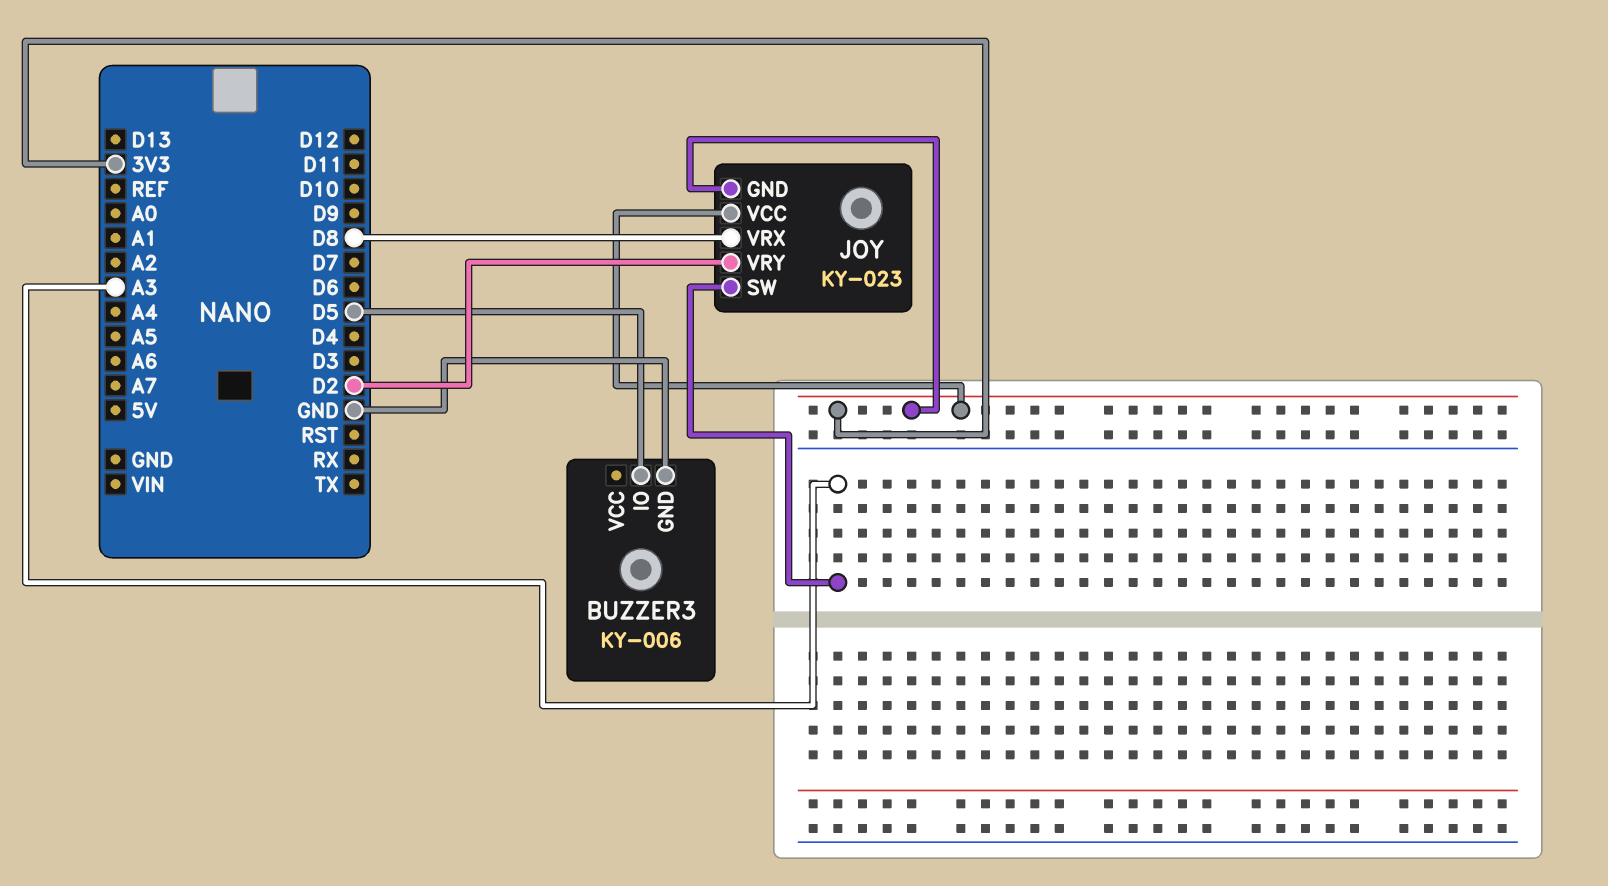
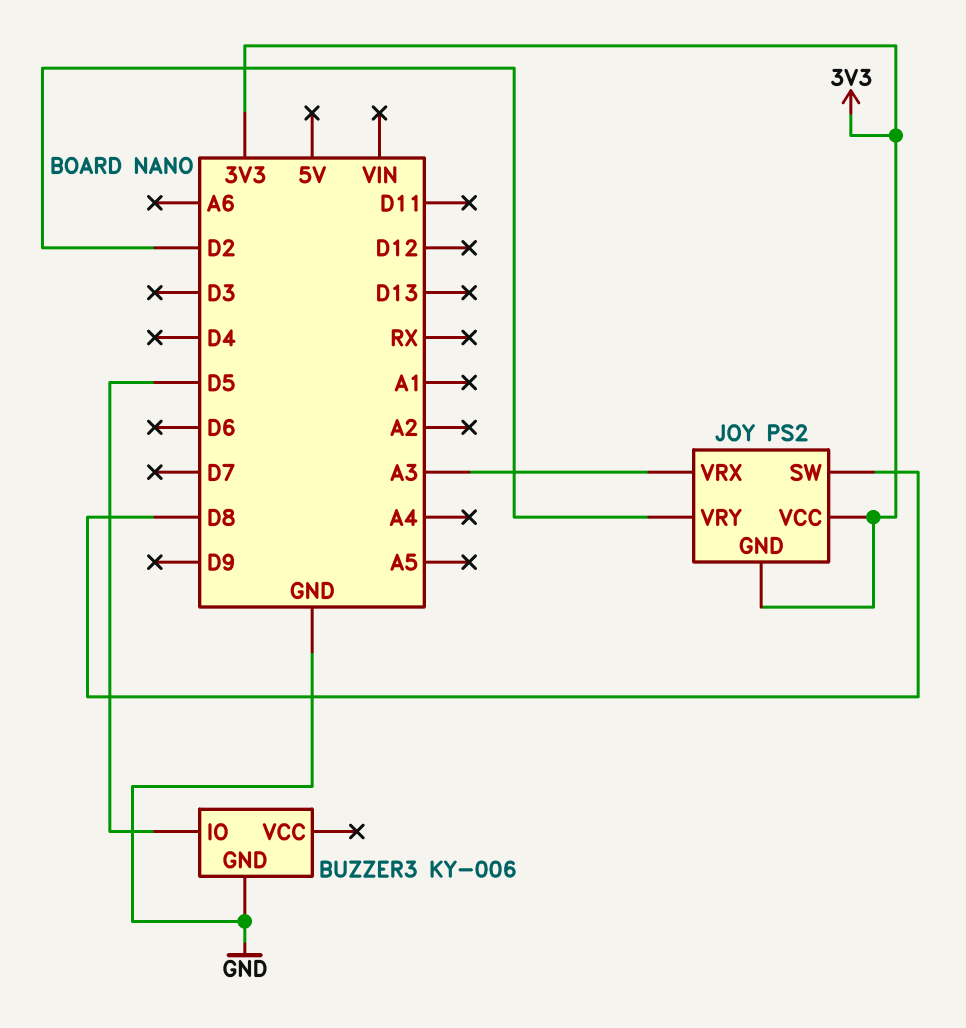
JOY: KY-023 -> PS2
JOY pin SW: A3 -> D8
JOY pin VRX: D8 -> A3

